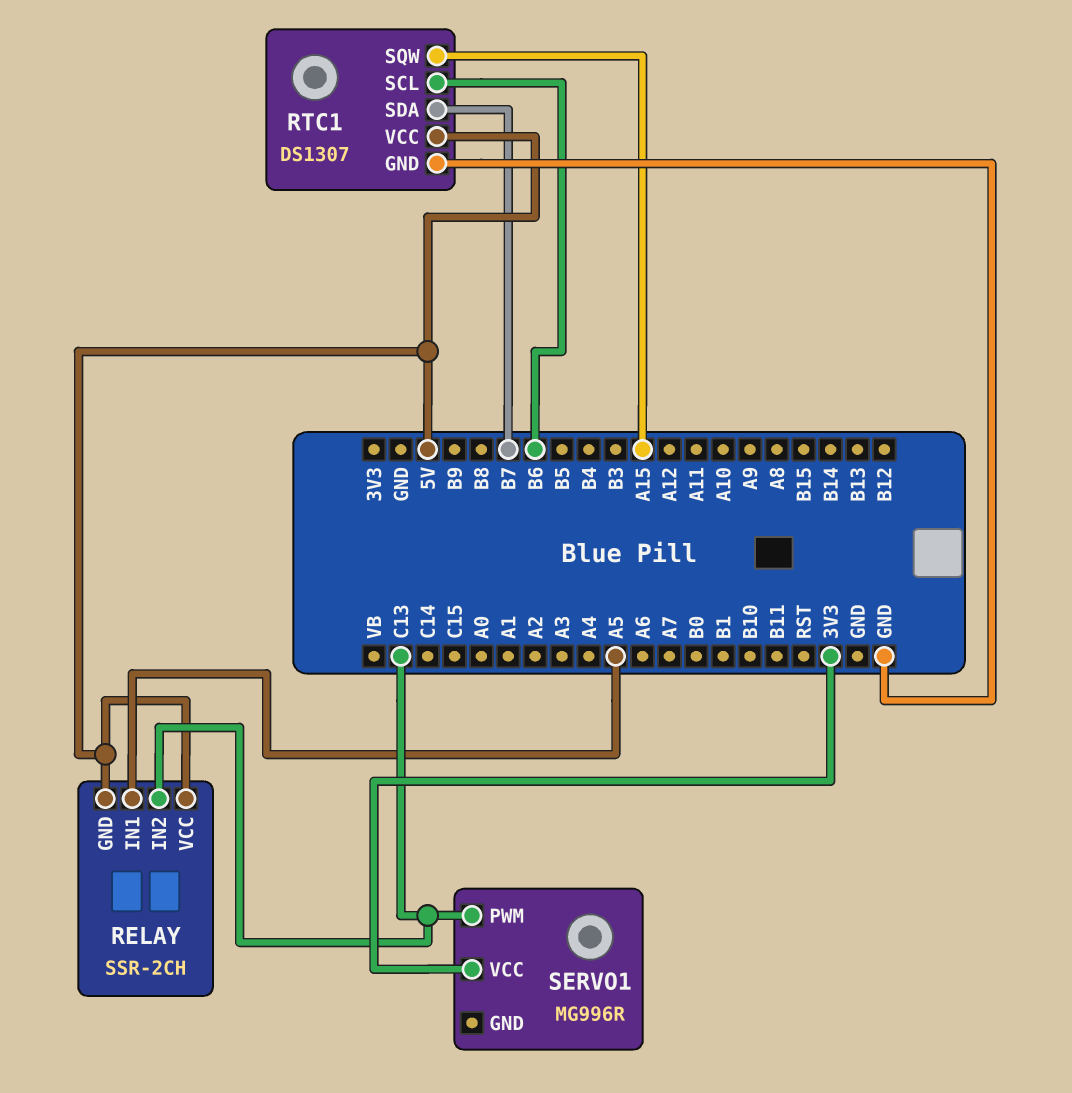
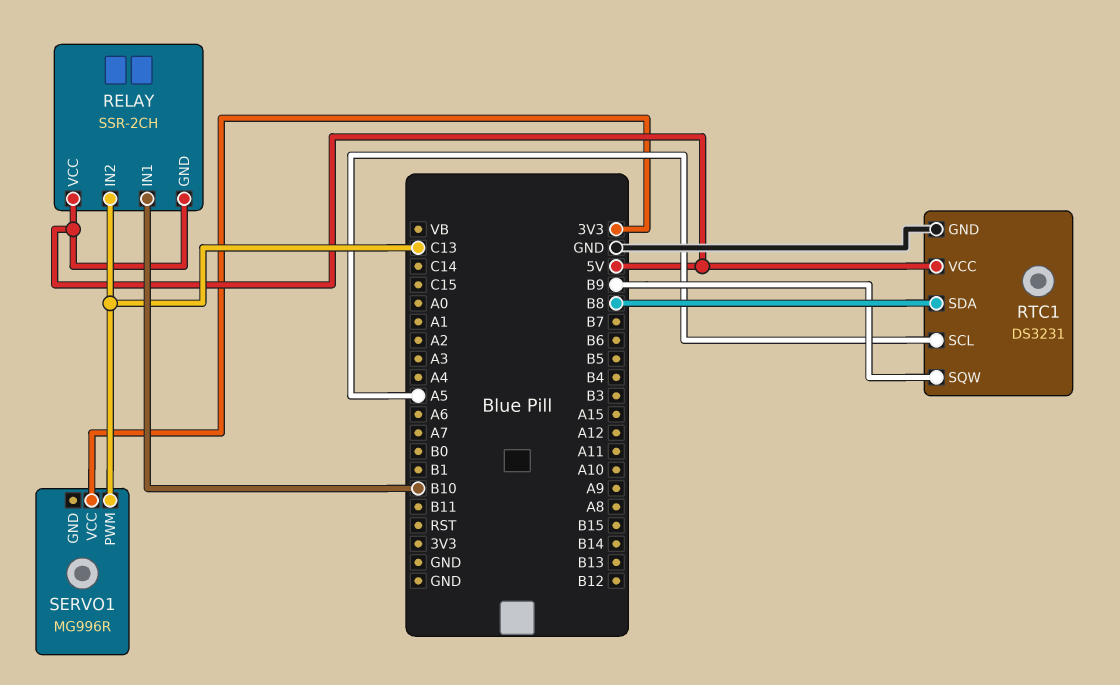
RELAY pin IN1: A5 -> B10
RTC1: DS1307 -> DS3231
RTC1 pin SCL: B6 -> A5
RTC1 pin SDA: B7 -> B8
RTC1 pin SQW: A15 -> B9

